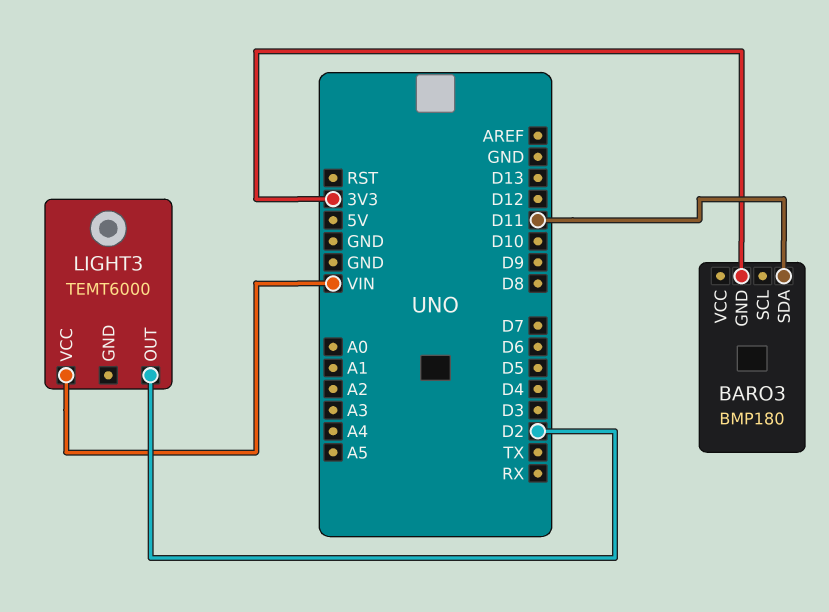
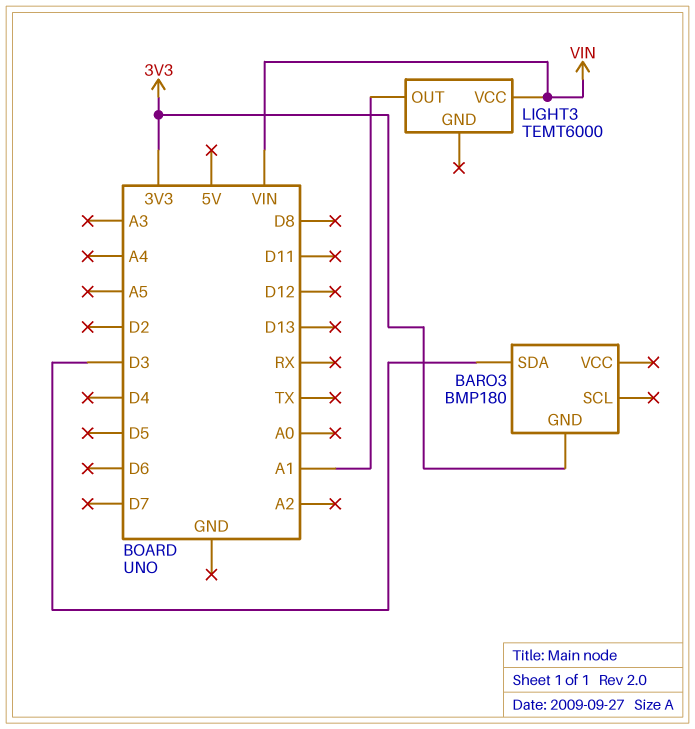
BARO3 pin SDA: D11 -> D3
LIGHT3 pin OUT: D2 -> A1

